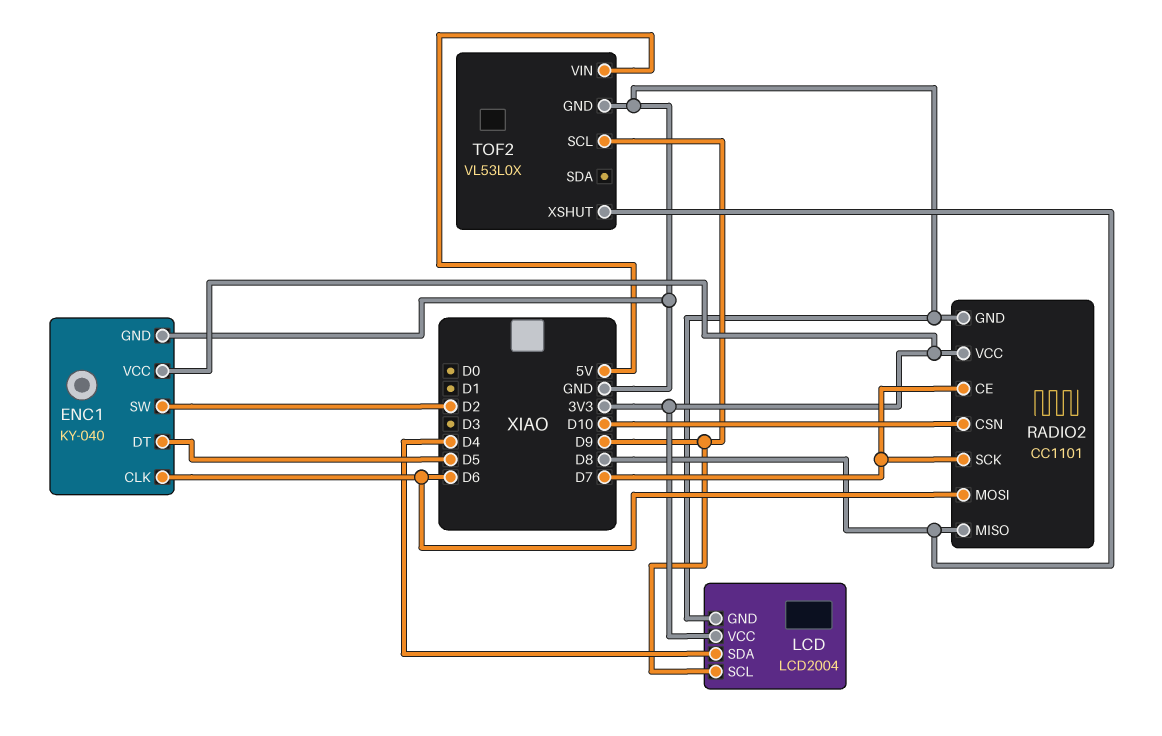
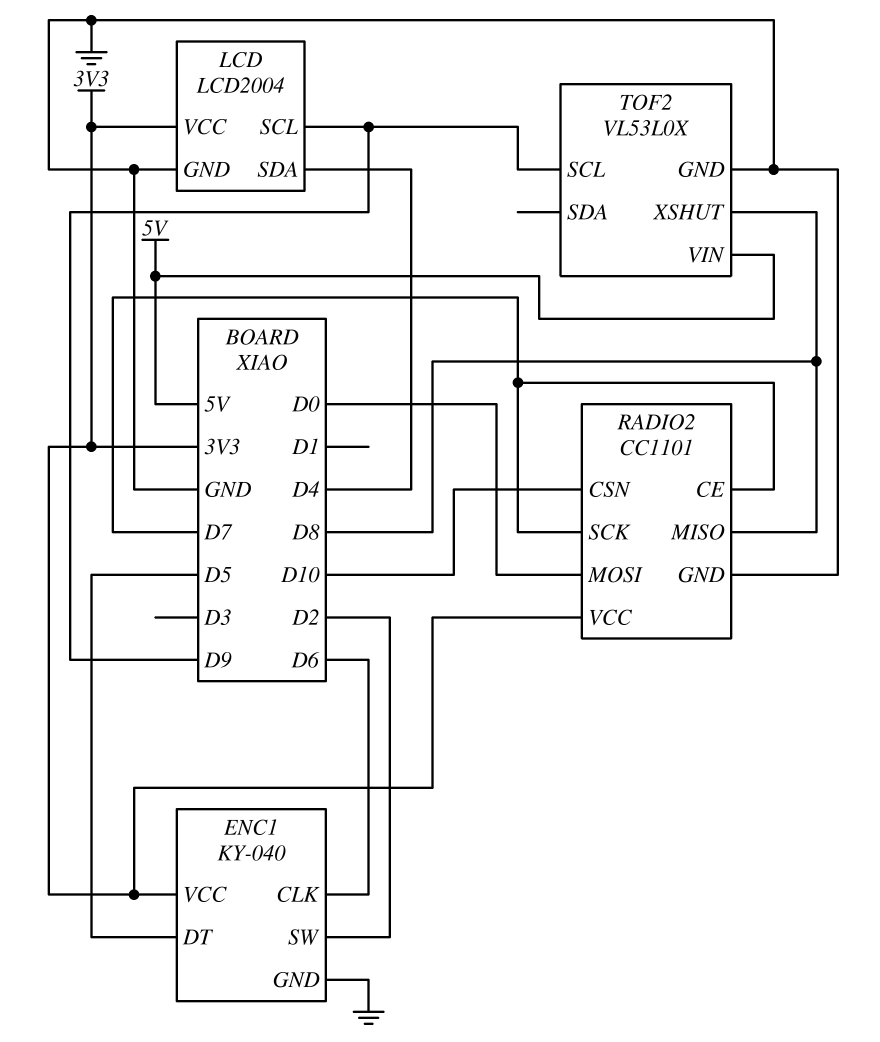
RADIO2 pin MOSI: D6 -> D0

